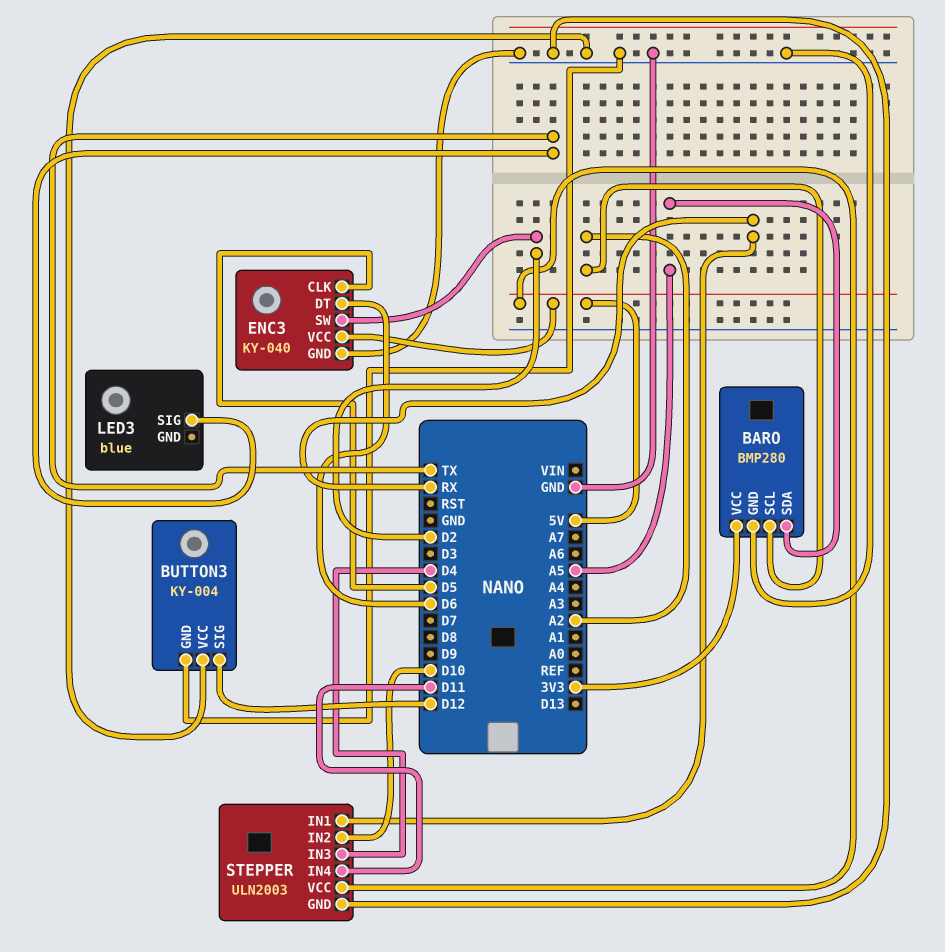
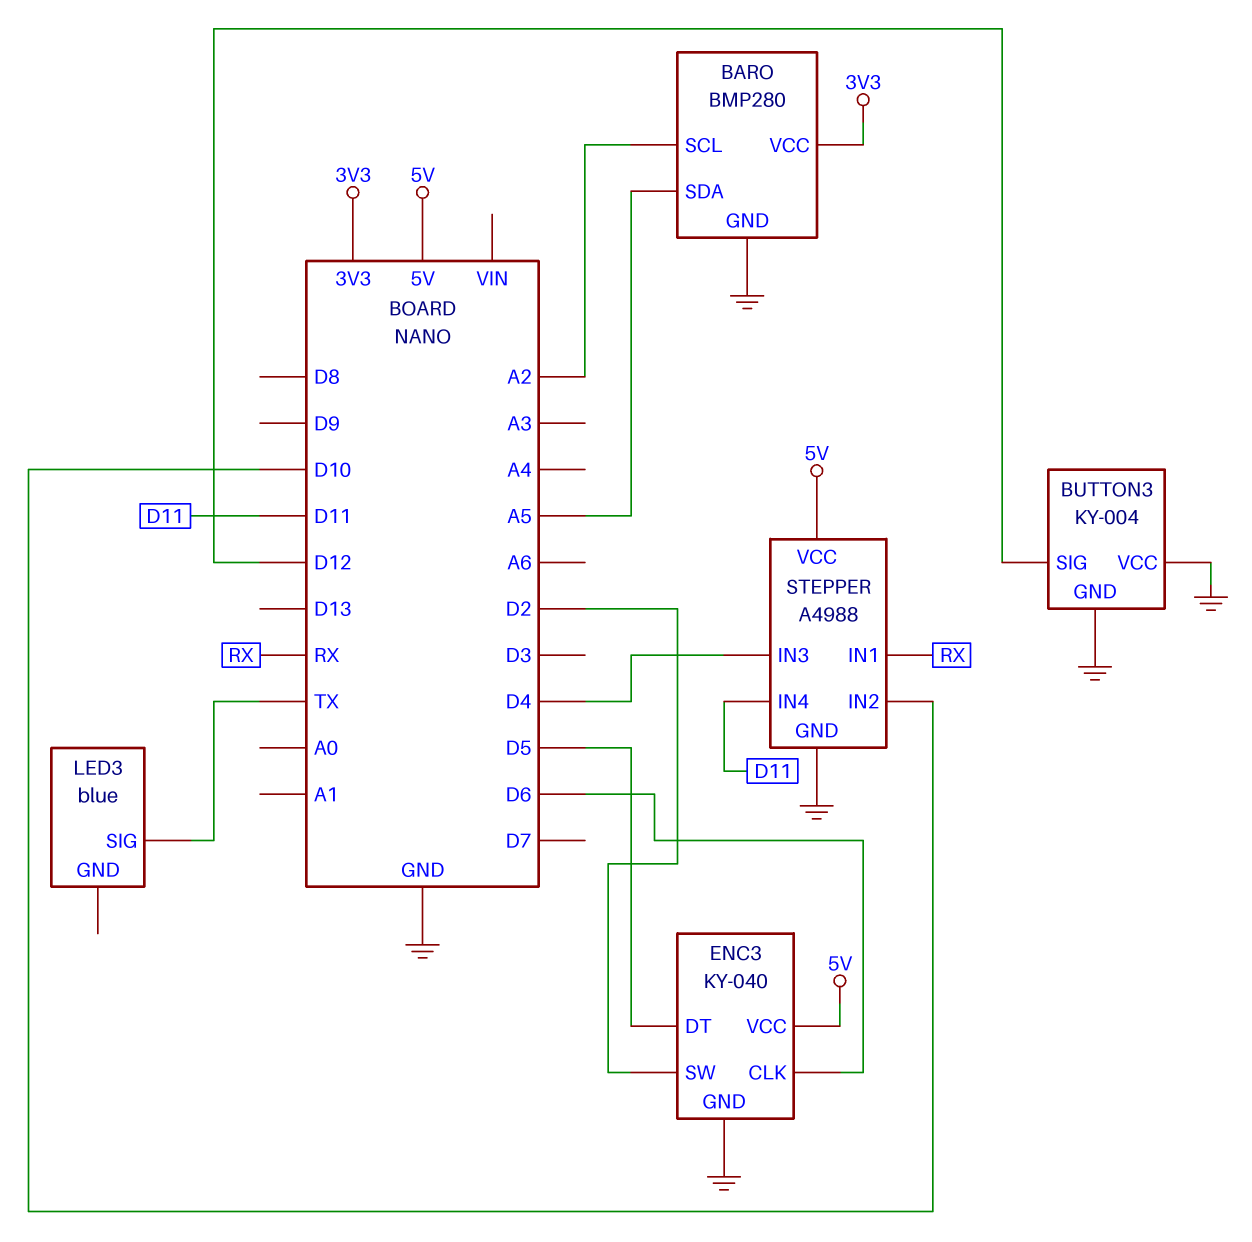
ENC3 pin CLK: D5 -> D6
ENC3 pin DT: D6 -> D5
STEPPER: ULN2003 -> A4988

